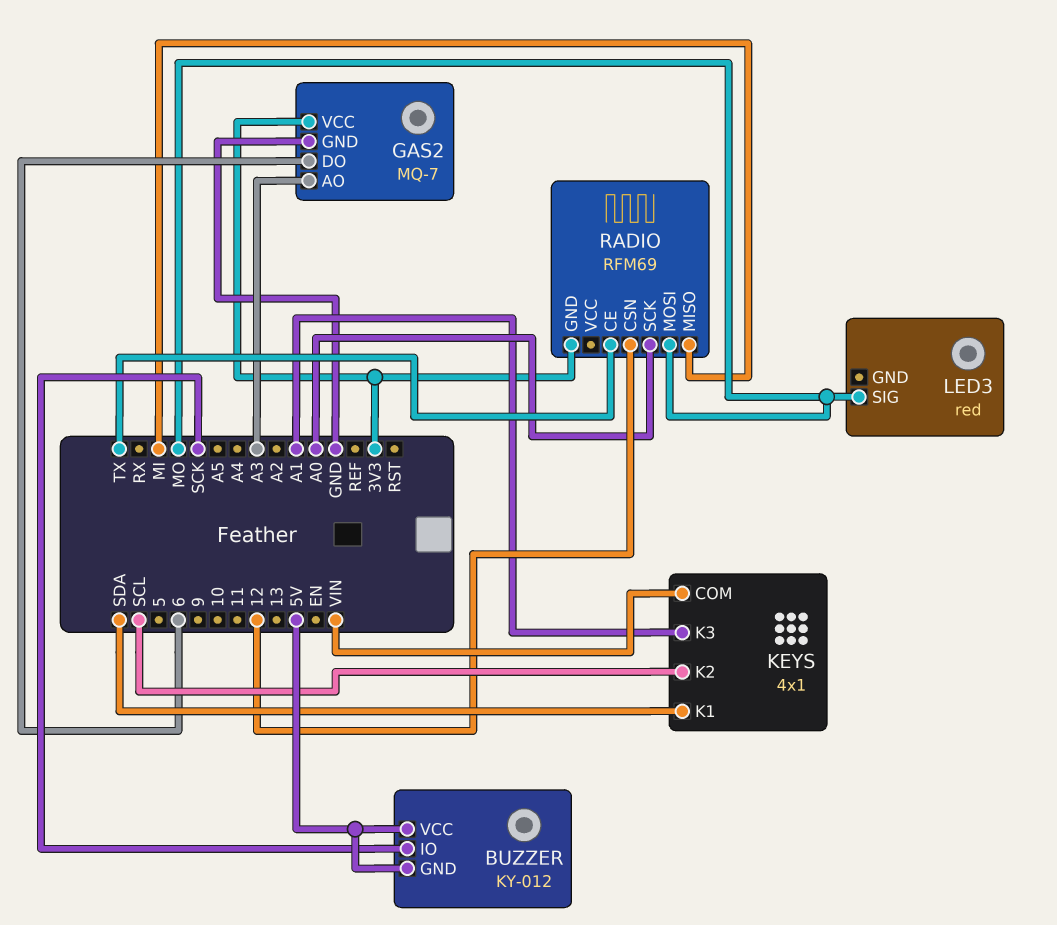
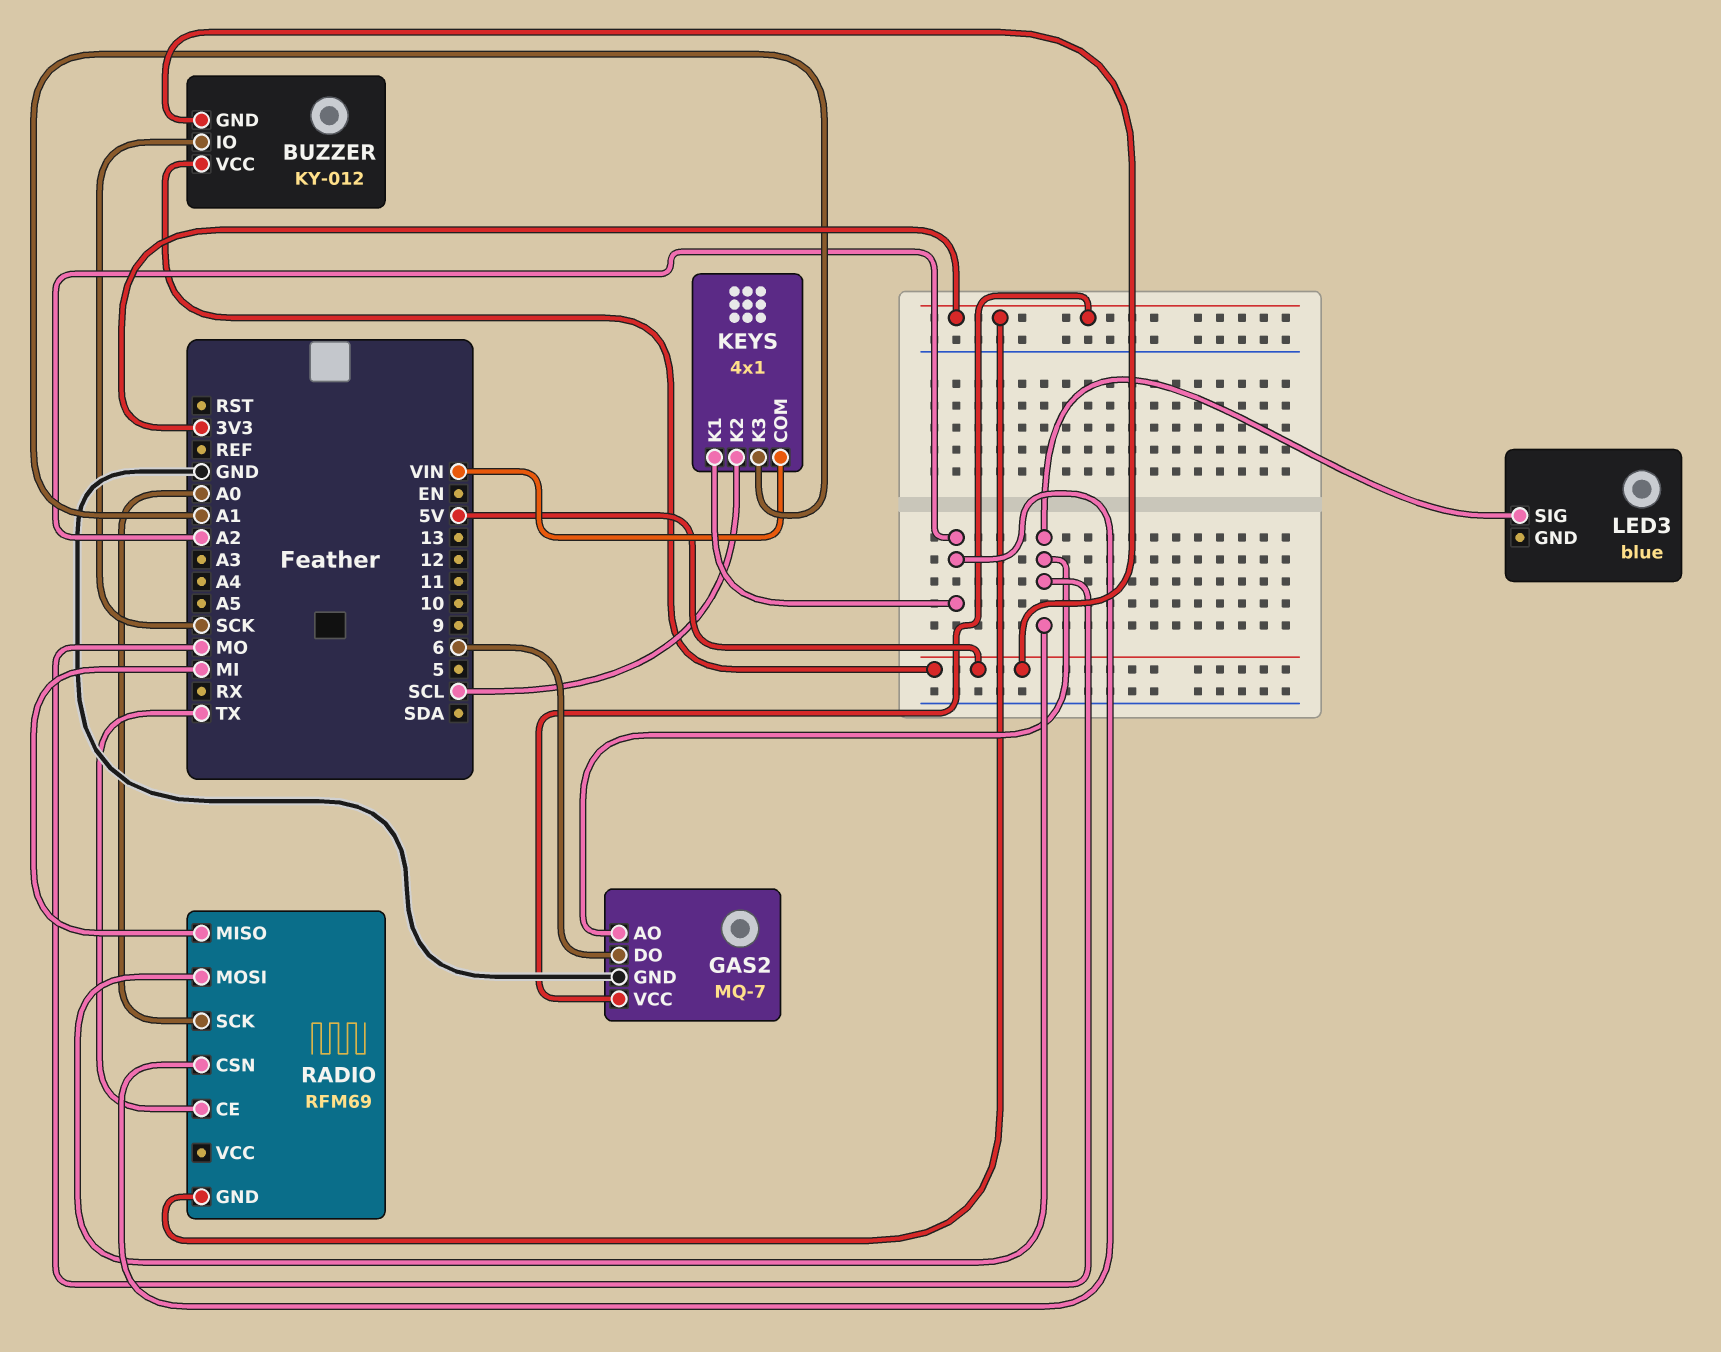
GAS2 pin AO: A3 -> MO
KEYS pin K1: SDA -> A2
LED3: red -> blue
RADIO pin CSN: 12 -> A2

